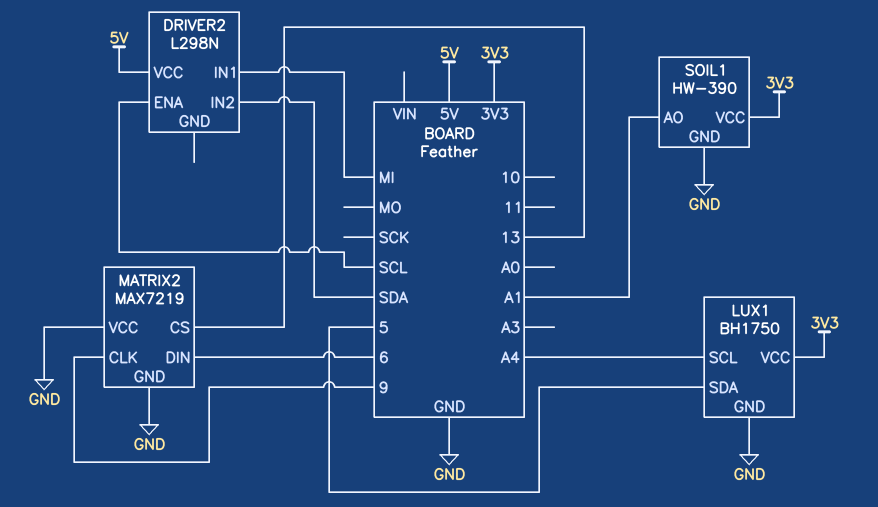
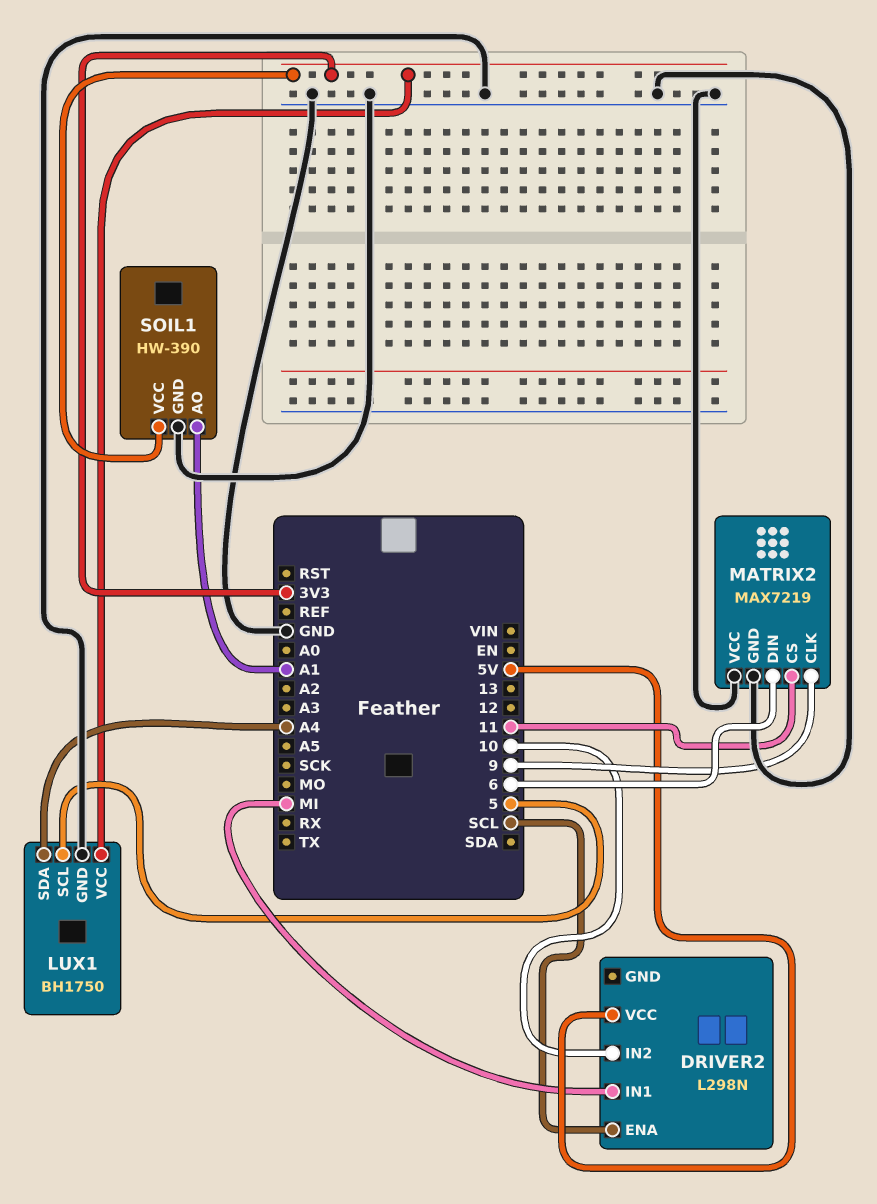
DRIVER2 pin IN2: SDA -> 10
LUX1 pin SCL: A4 -> 5
LUX1 pin SDA: 5 -> A4
MATRIX2 pin CS: 13 -> 11

